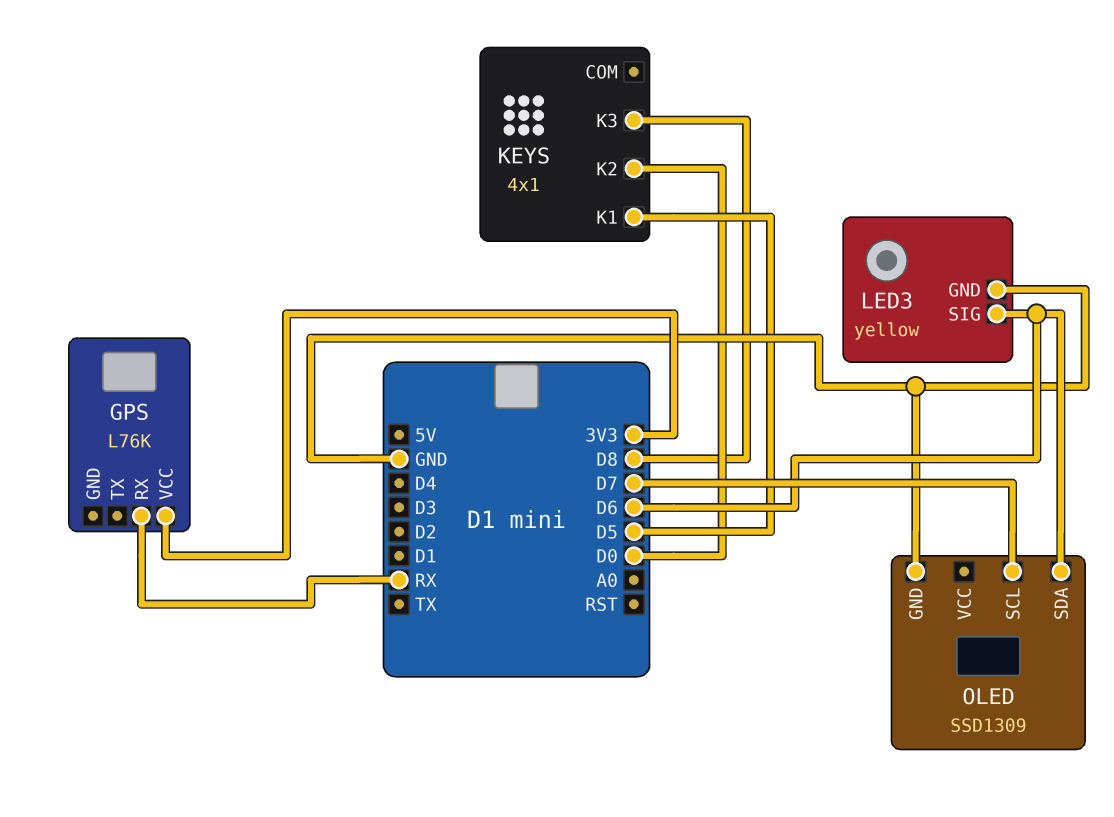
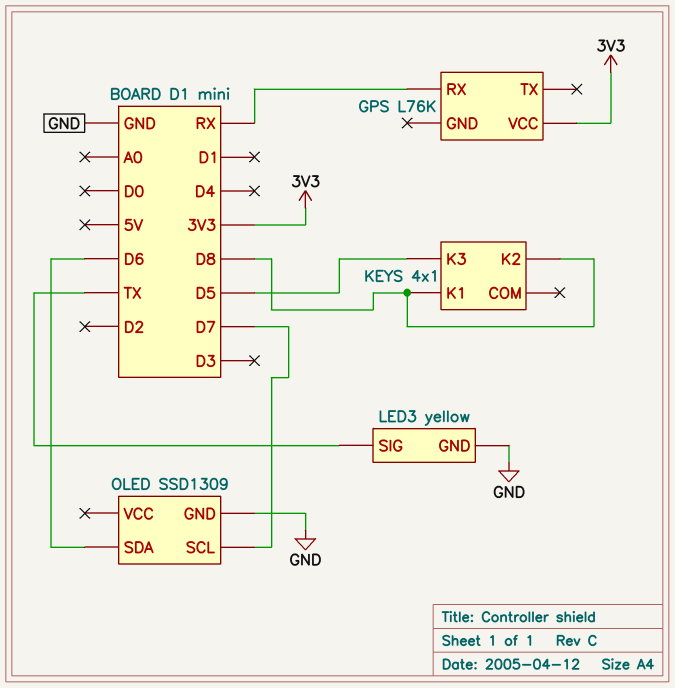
KEYS pin K1: D5 -> D8
KEYS pin K2: D0 -> D8
KEYS pin K3: D8 -> D5
LED3 pin SIG: D6 -> TX

